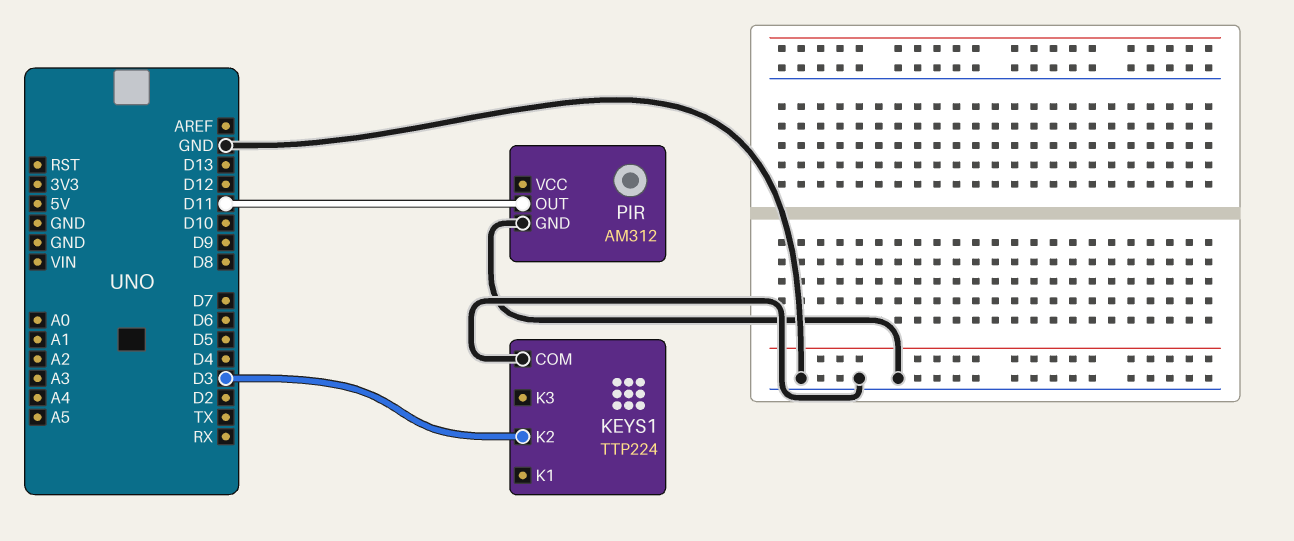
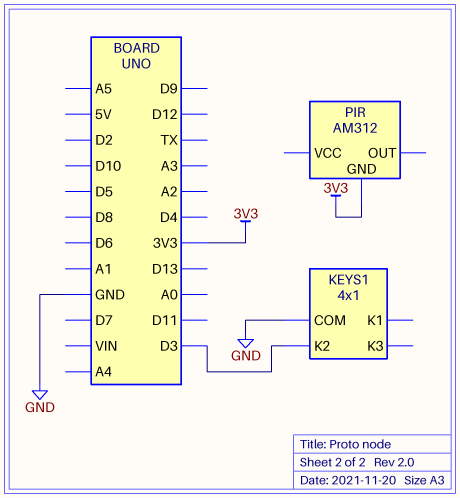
KEYS1: TTP224 -> 4x1
PIR pin GND: GND -> 3V3
PIR pin OUT: D11 -> none

